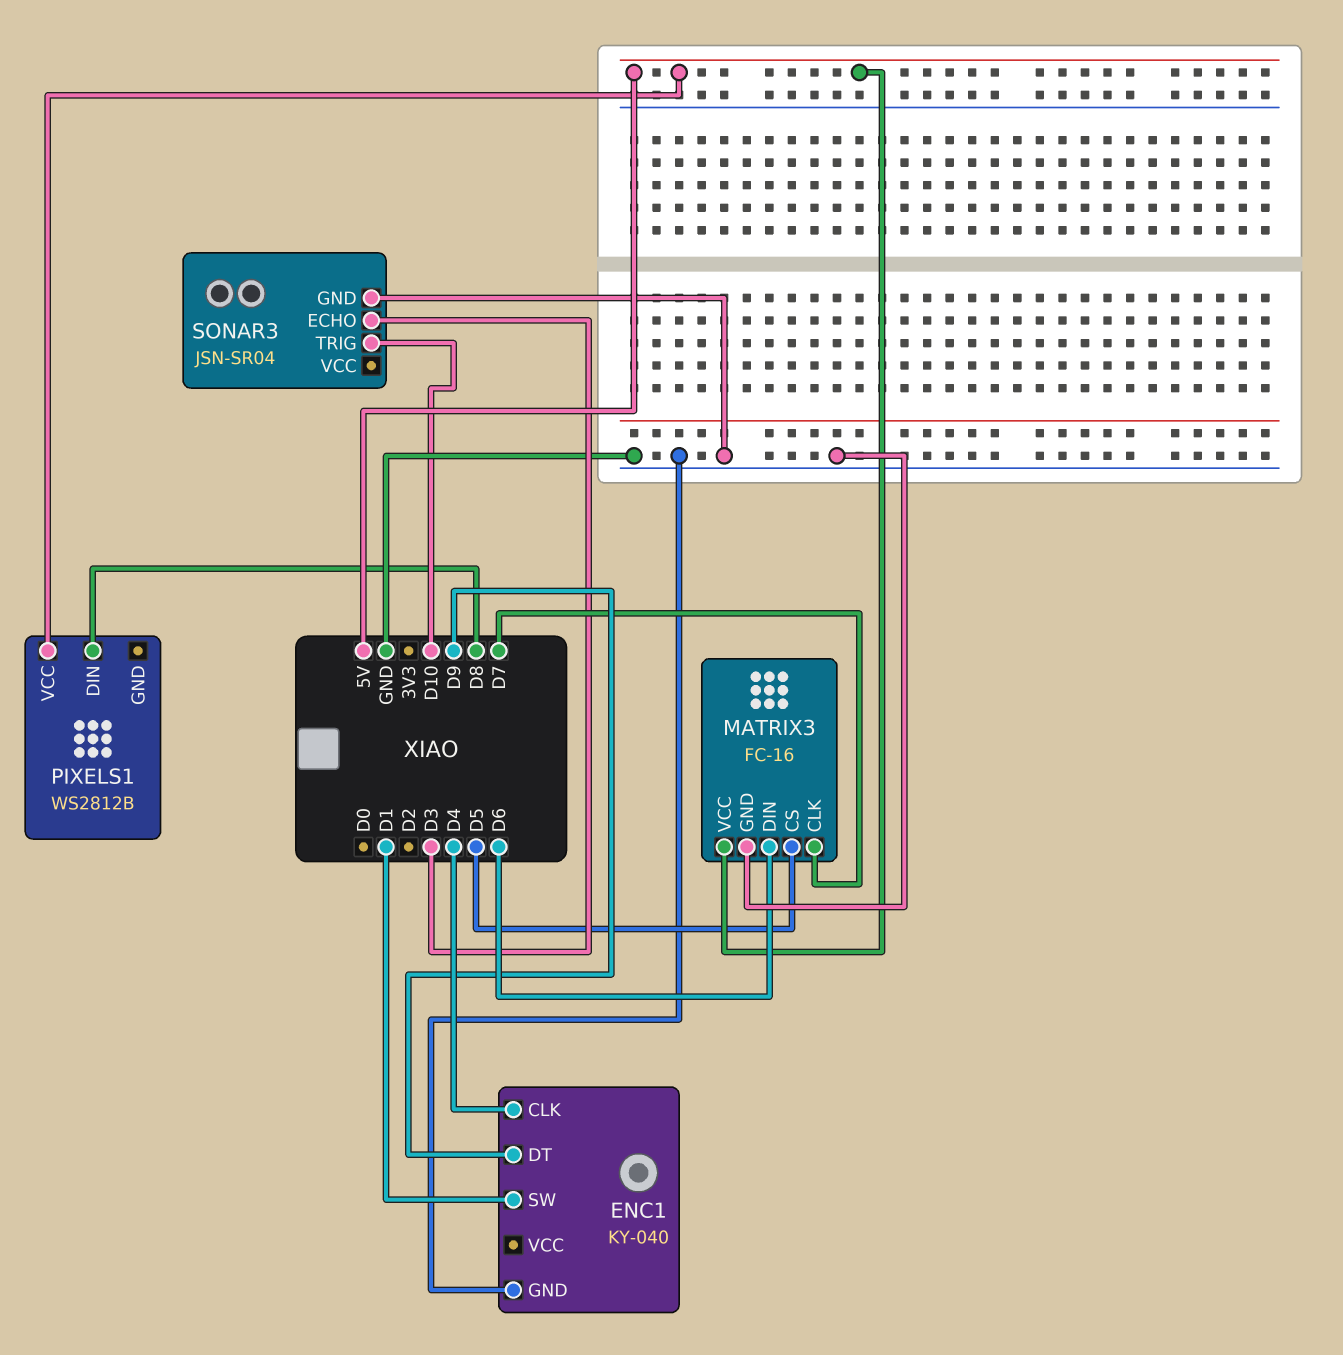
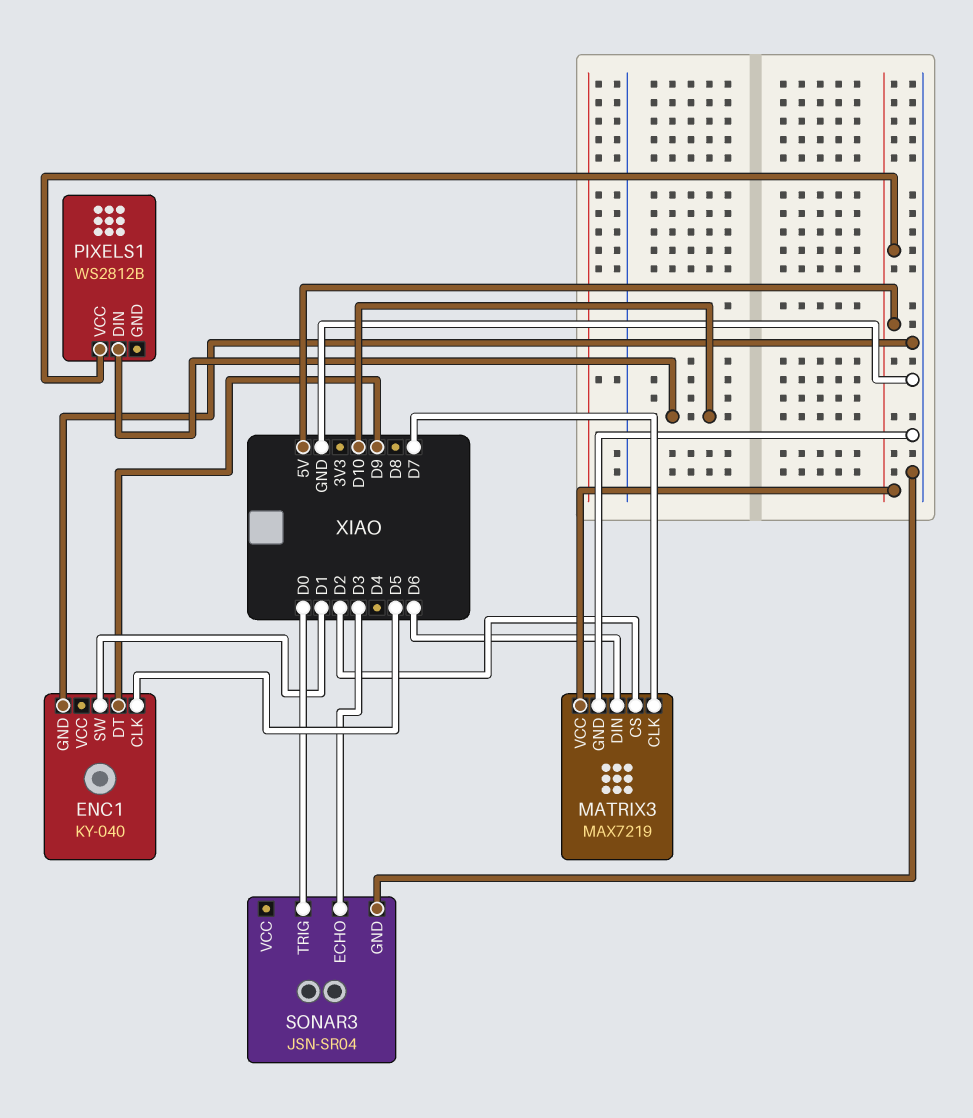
ENC1 pin CLK: D4 -> D5
MATRIX3: FC-16 -> MAX7219
MATRIX3 pin CS: D5 -> D2
PIXELS1 pin DIN: D8 -> D10
SONAR3 pin TRIG: D10 -> D0

